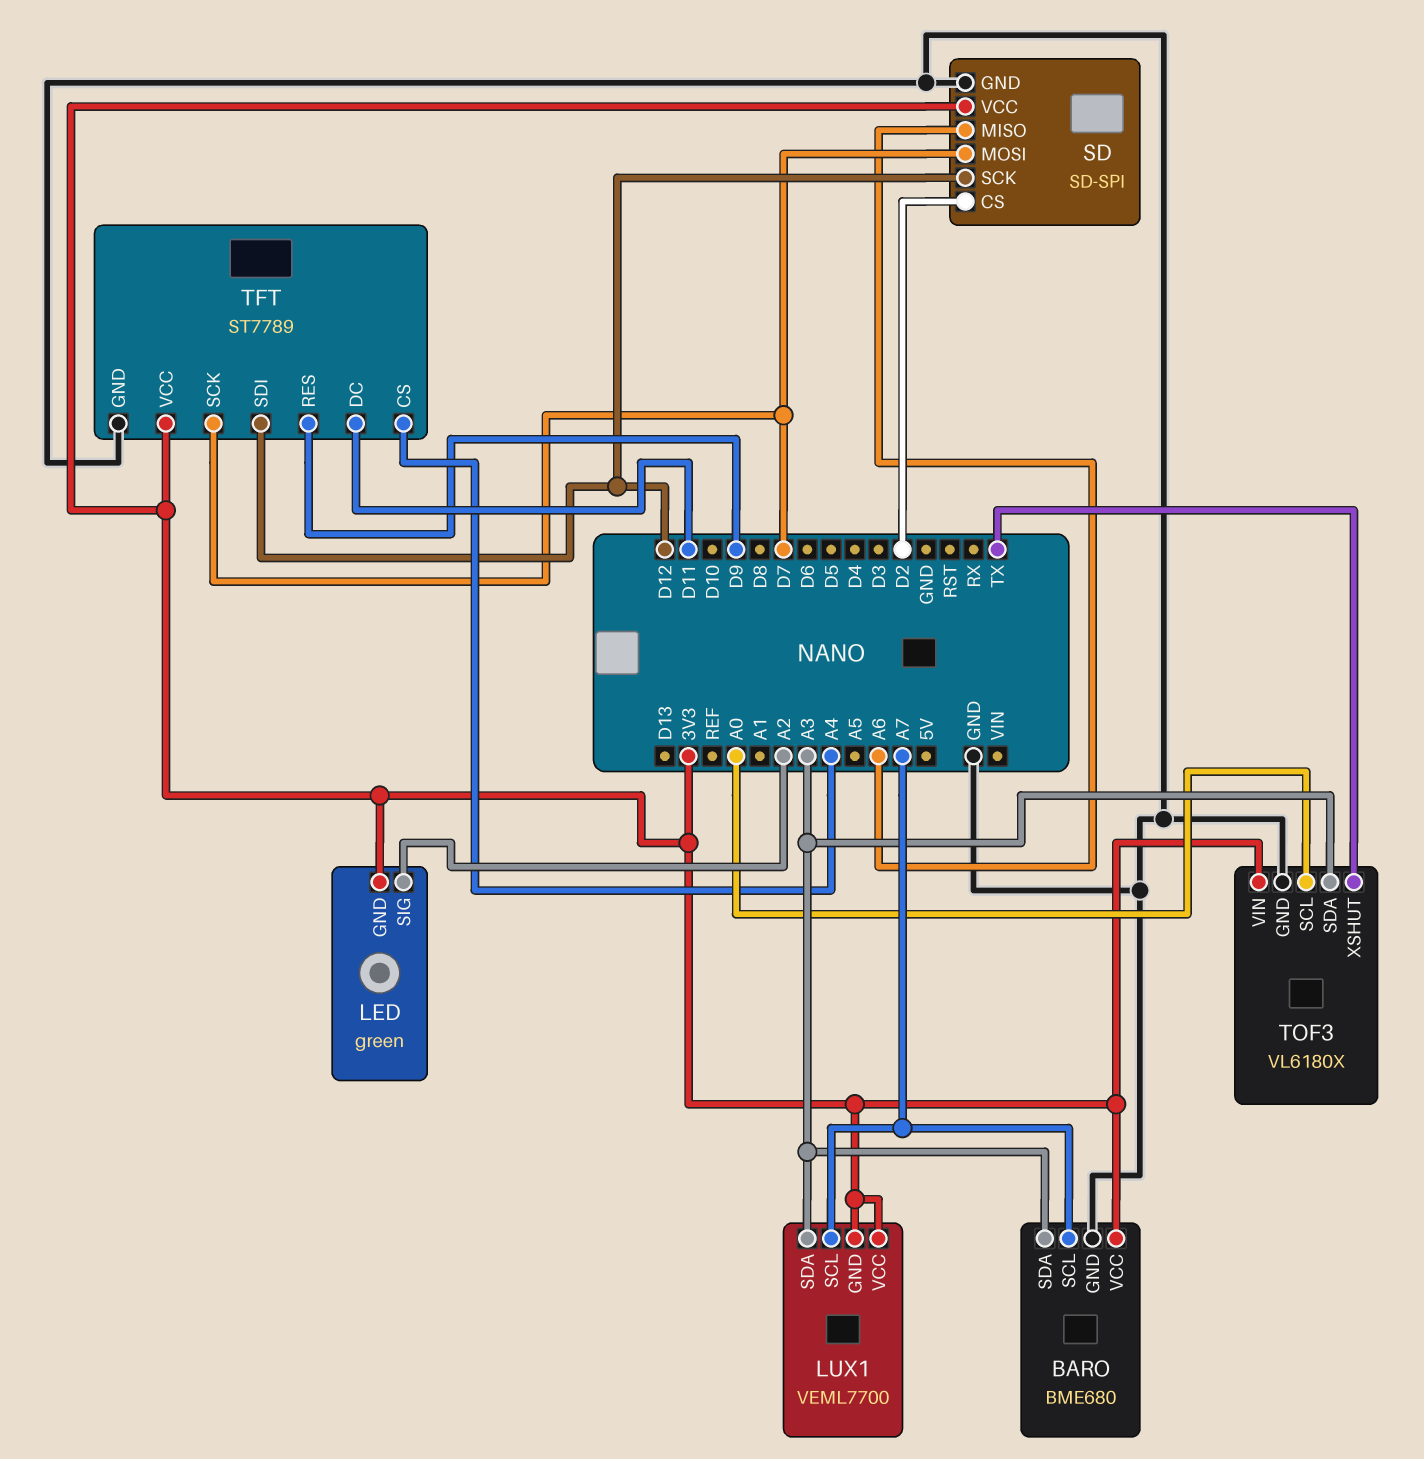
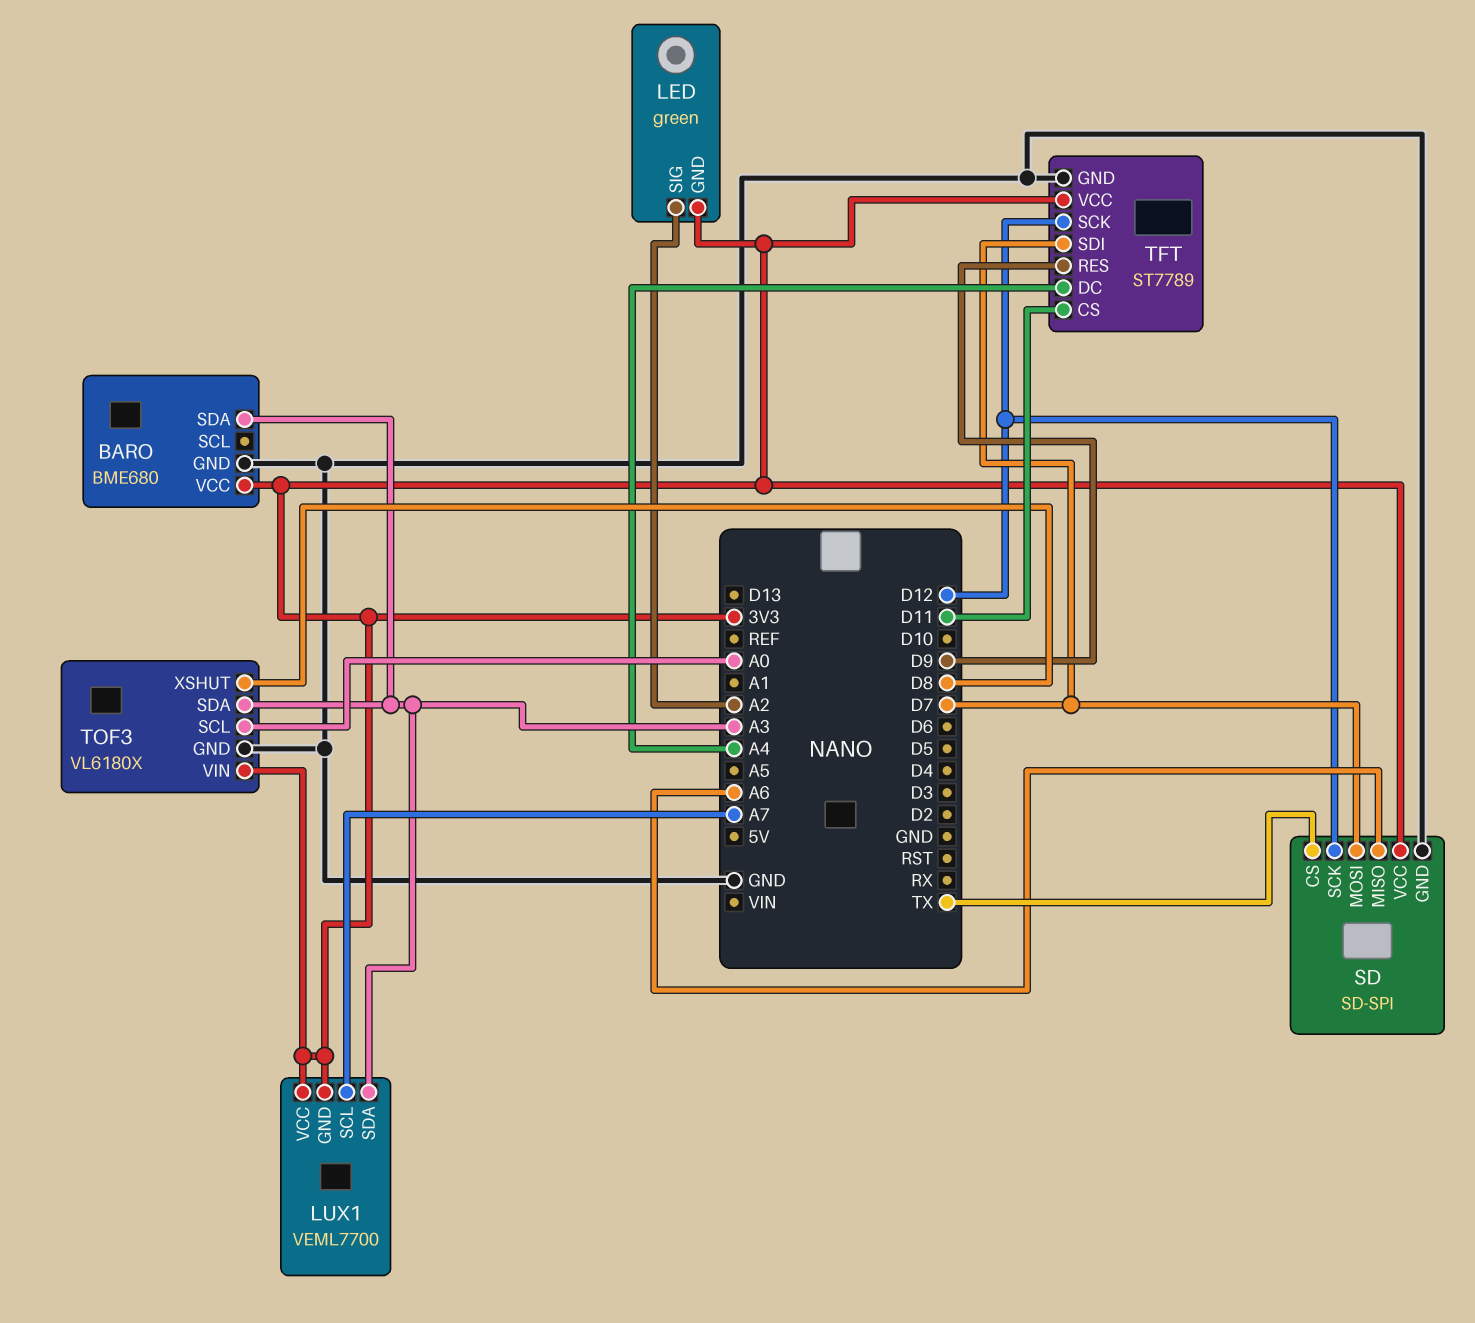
BARO pin SCL: A7 -> none
SD pin CS: D2 -> TX
TFT pin CS: A4 -> D11
TFT pin DC: D11 -> A4
TFT pin SCK: D7 -> D12
TFT pin SDI: D12 -> D7
TOF3 pin XSHUT: TX -> D8

